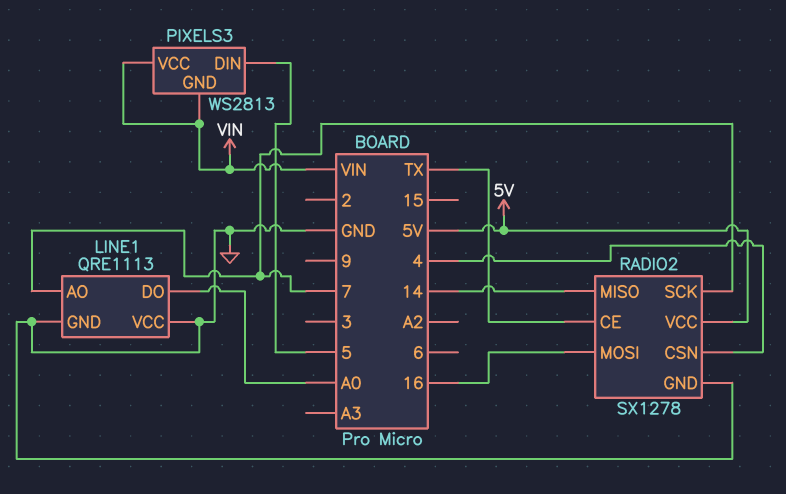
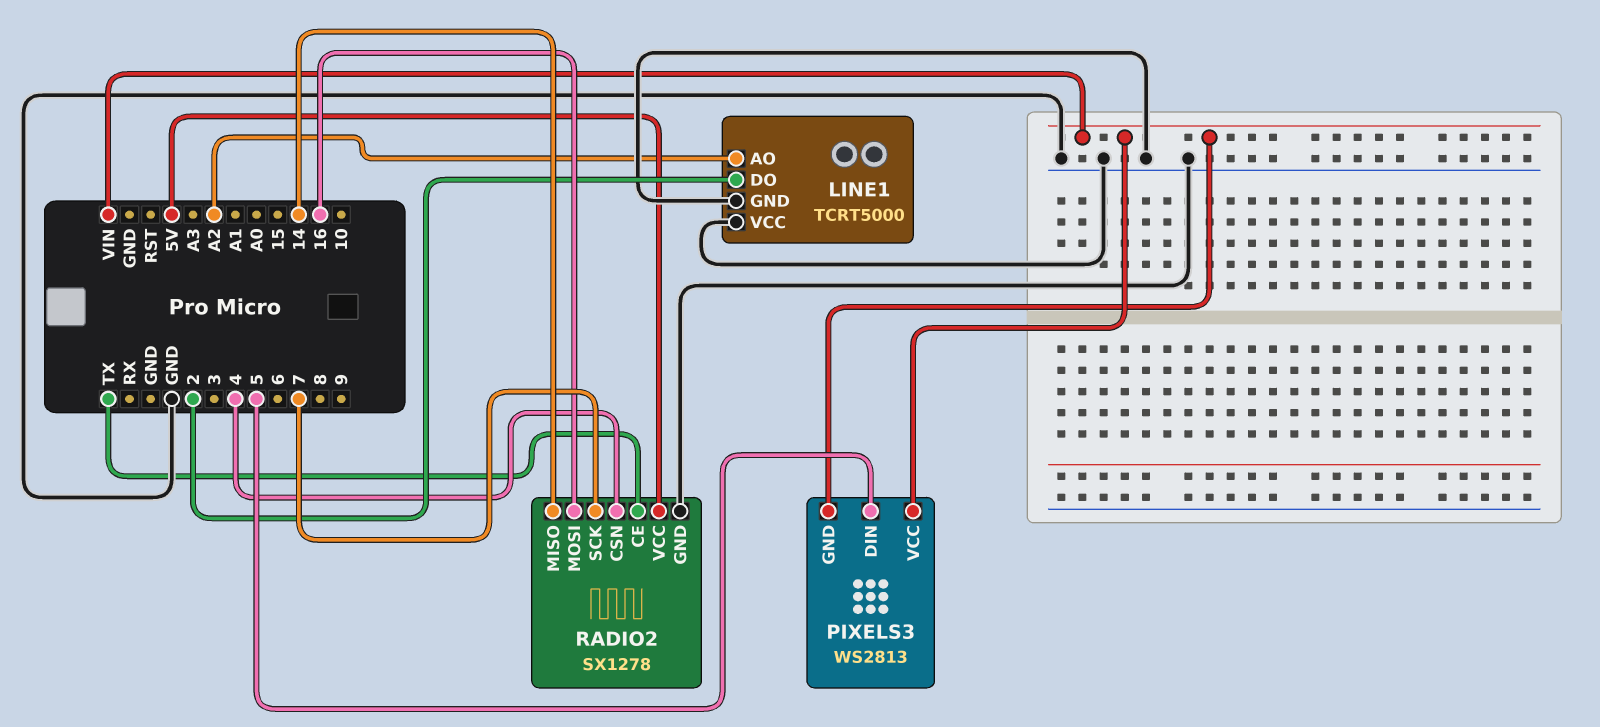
LINE1: QRE1113 -> TCRT5000
LINE1 pin AO: 7 -> A2
LINE1 pin DO: A0 -> 2

